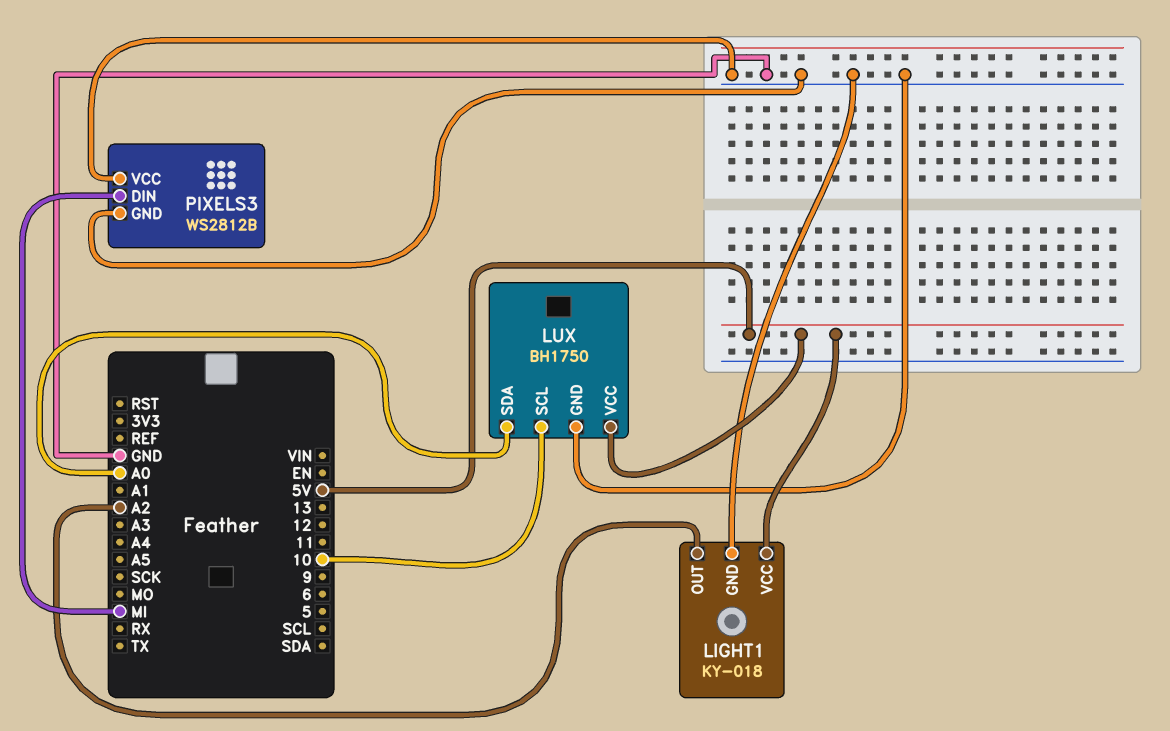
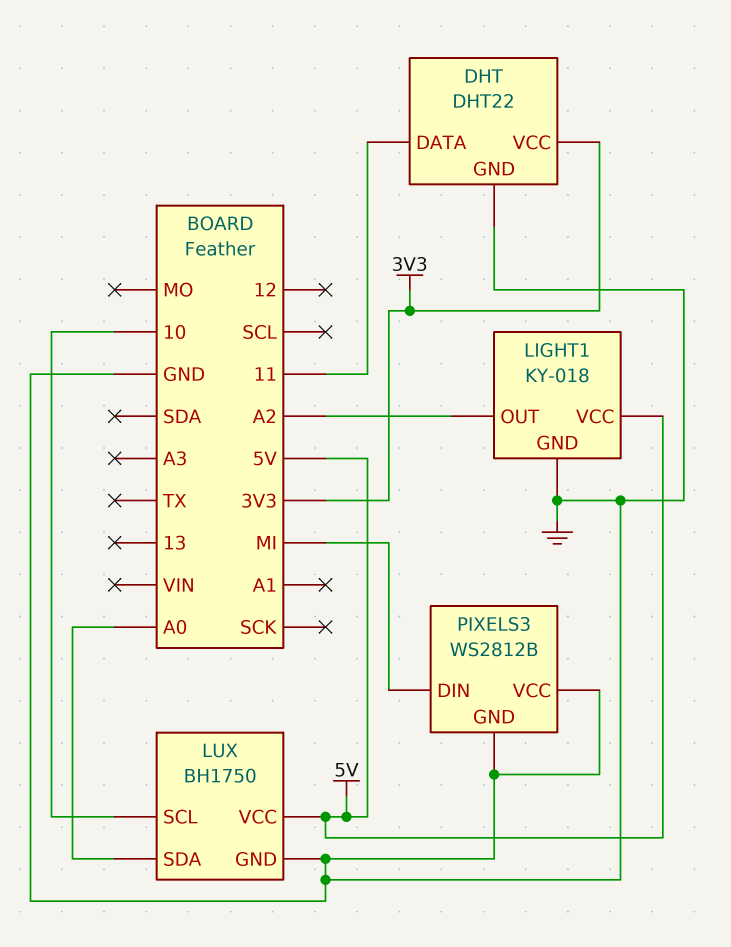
DHT: none -> DHT22
DHT pin DATA: none -> 11
DHT pin GND: none -> GND
DHT pin VCC: none -> 3V3

